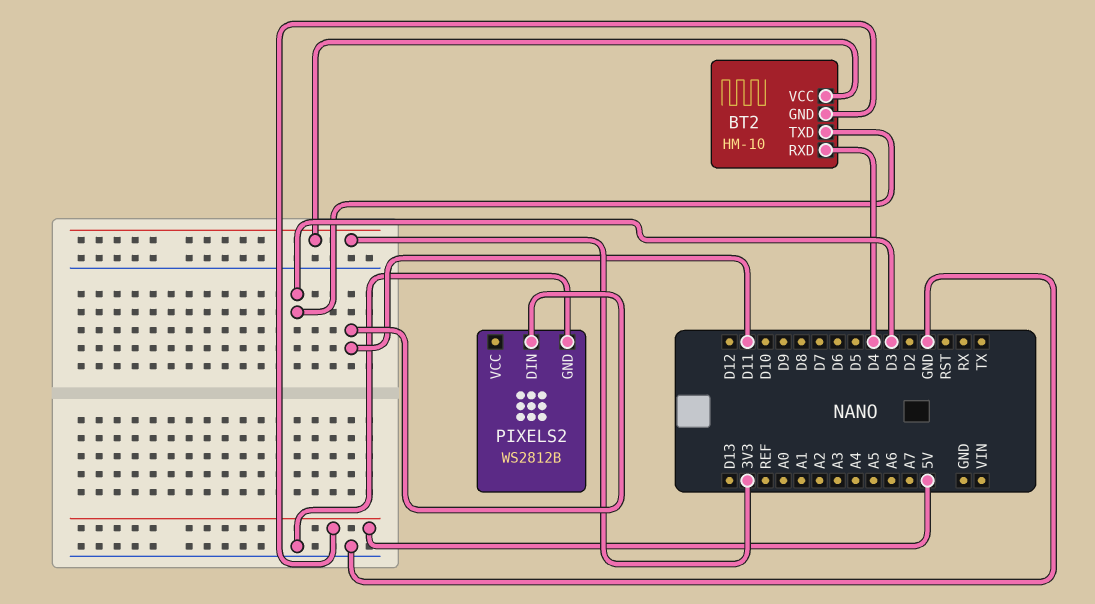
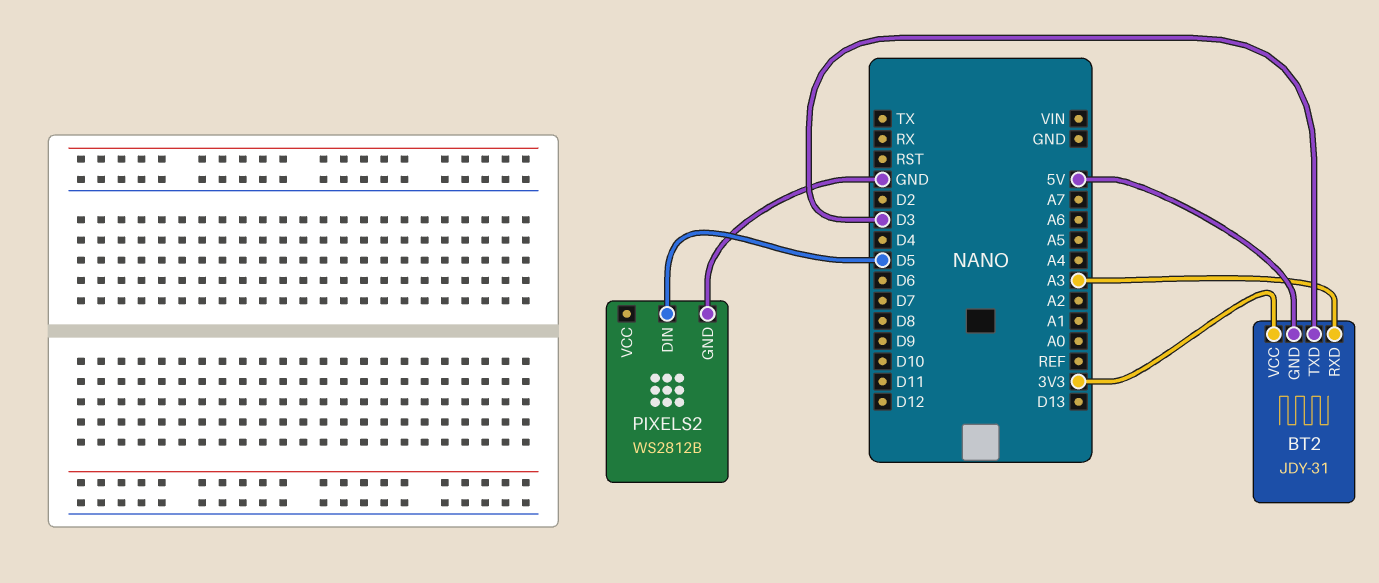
BT2: HM-10 -> JDY-31
BT2 pin RXD: D4 -> A3
PIXELS2 pin DIN: D11 -> D5

